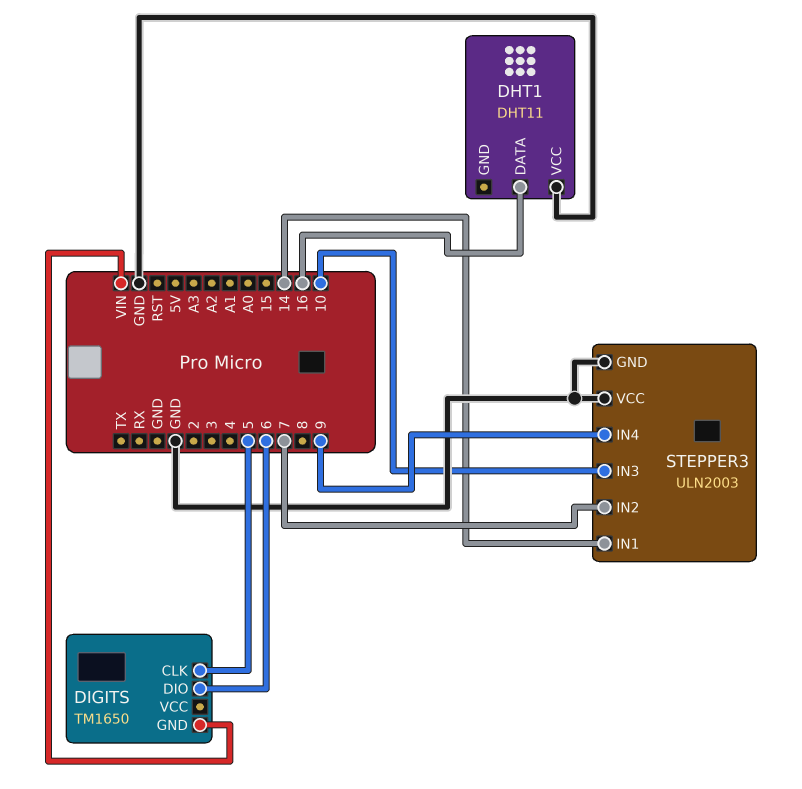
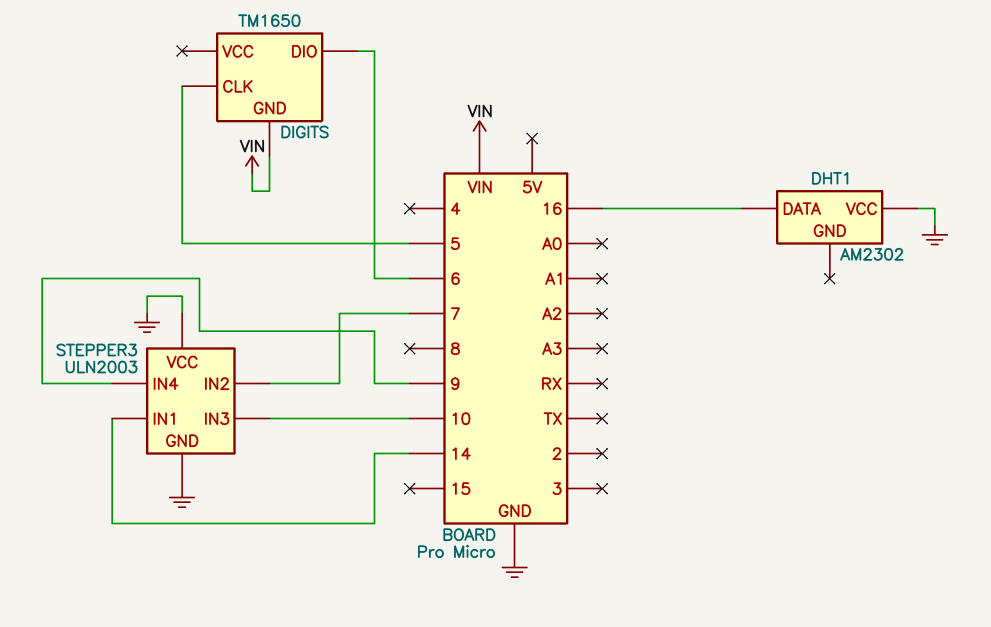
DHT1: DHT11 -> AM2302

